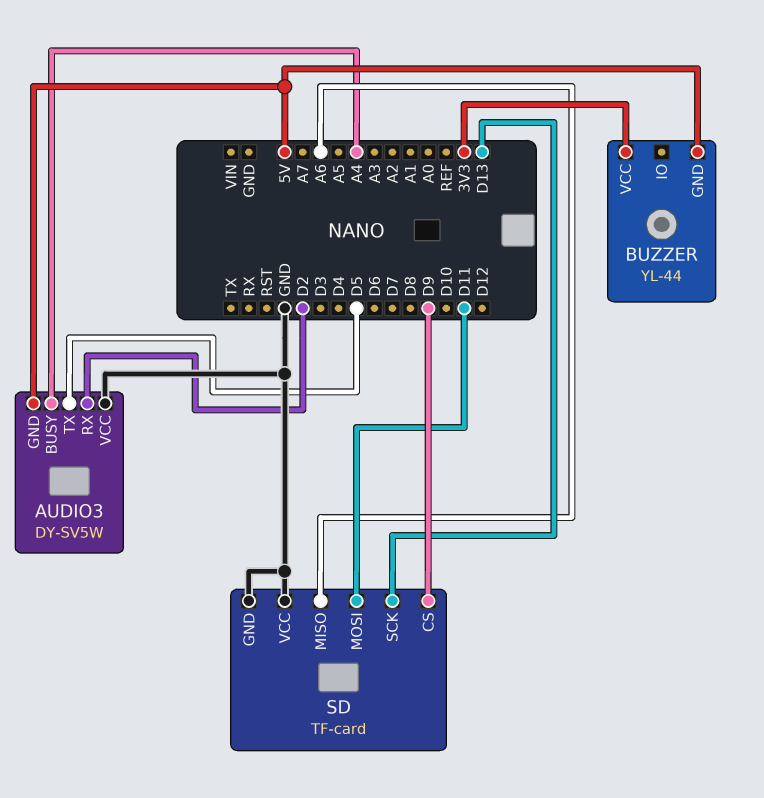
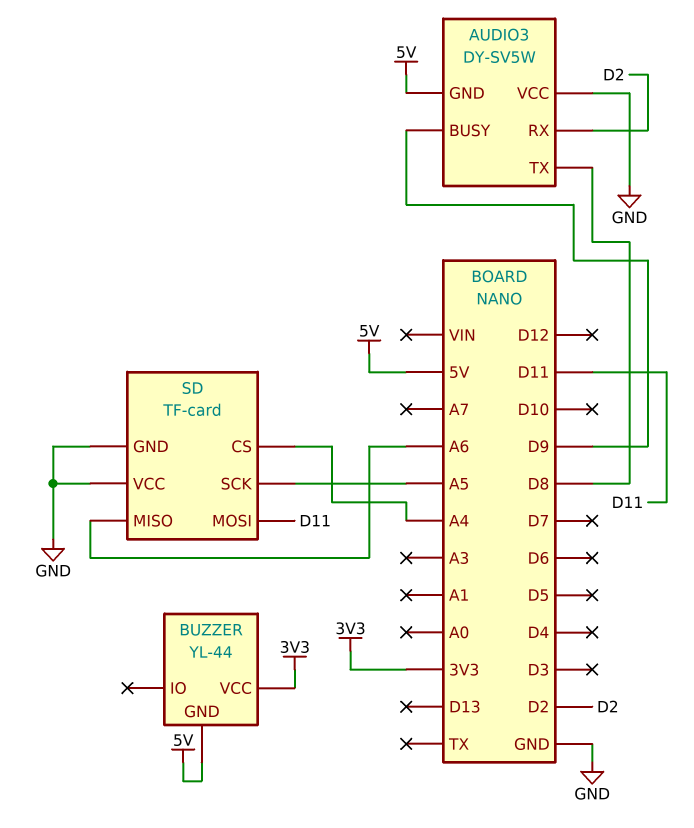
AUDIO3 pin BUSY: A4 -> D9
AUDIO3 pin TX: D5 -> D8
SD pin CS: D9 -> A4
SD pin SCK: D13 -> A5

